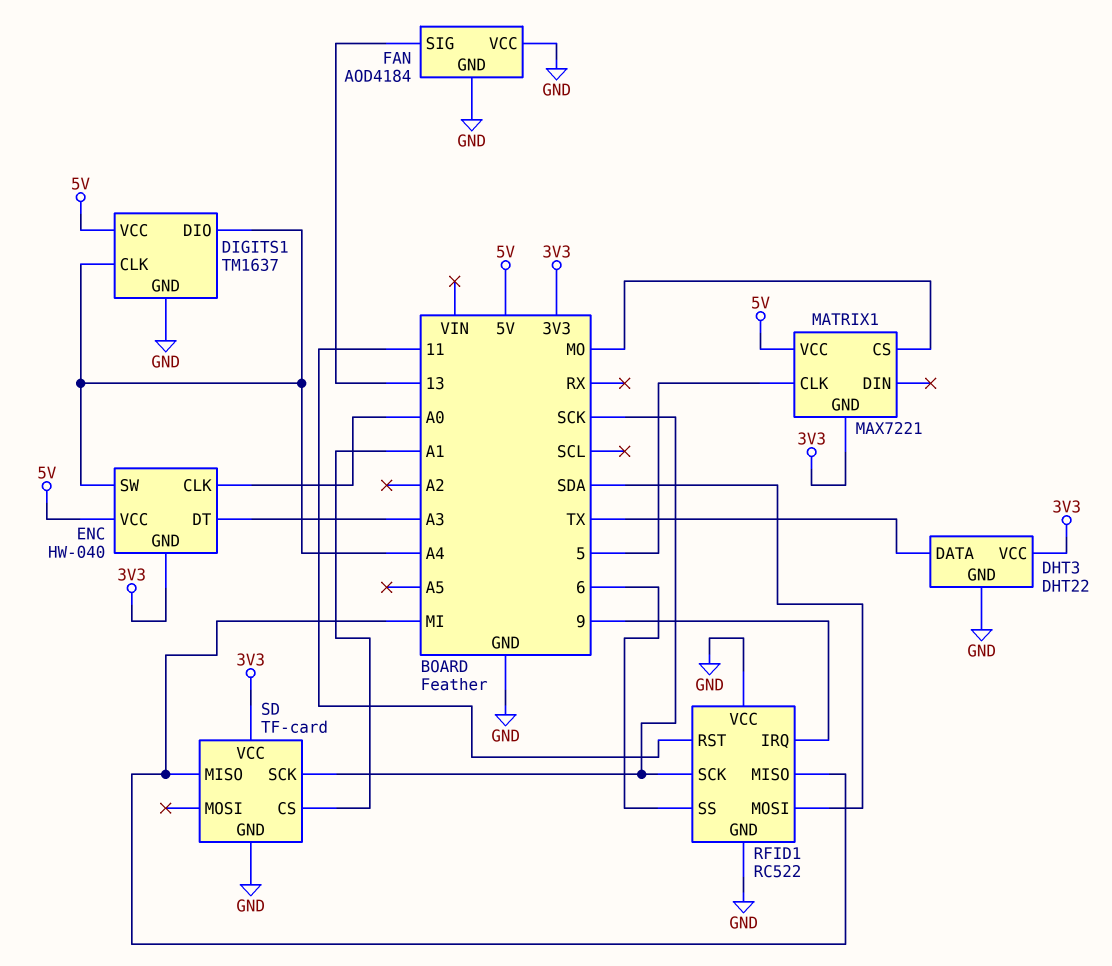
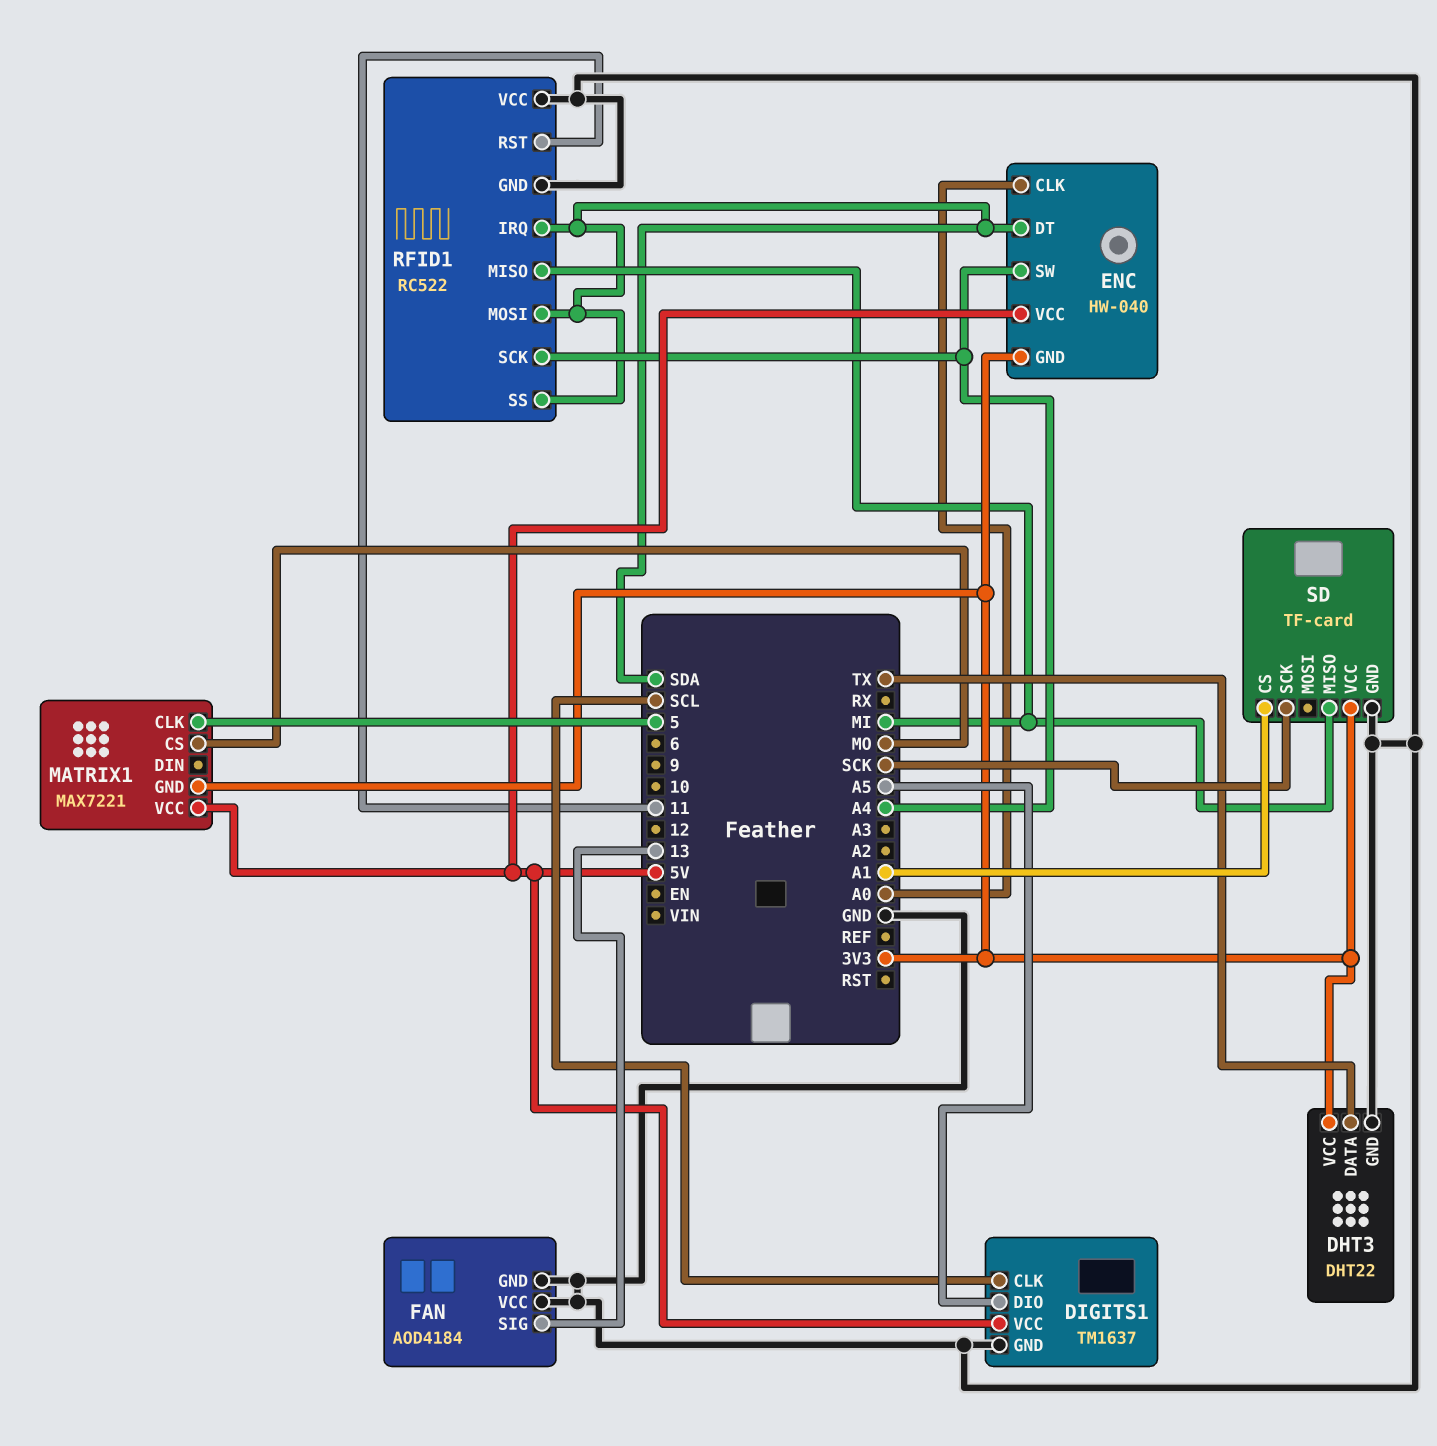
DIGITS1 pin CLK: A4 -> SCL
DIGITS1 pin DIO: A4 -> A5
ENC pin DT: A3 -> SDA
RFID1 pin IRQ: 9 -> SDA
RFID1 pin SCK: SCK -> A4
RFID1 pin SS: 6 -> SDA

